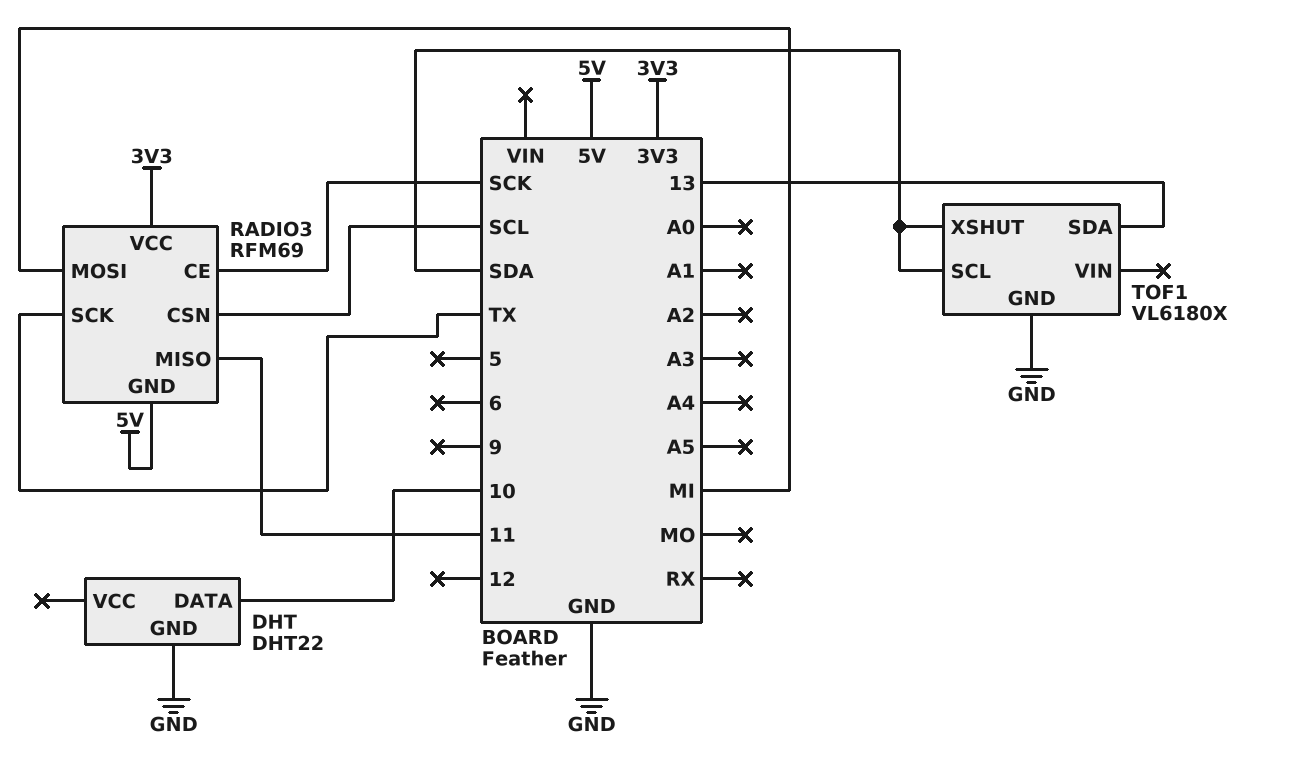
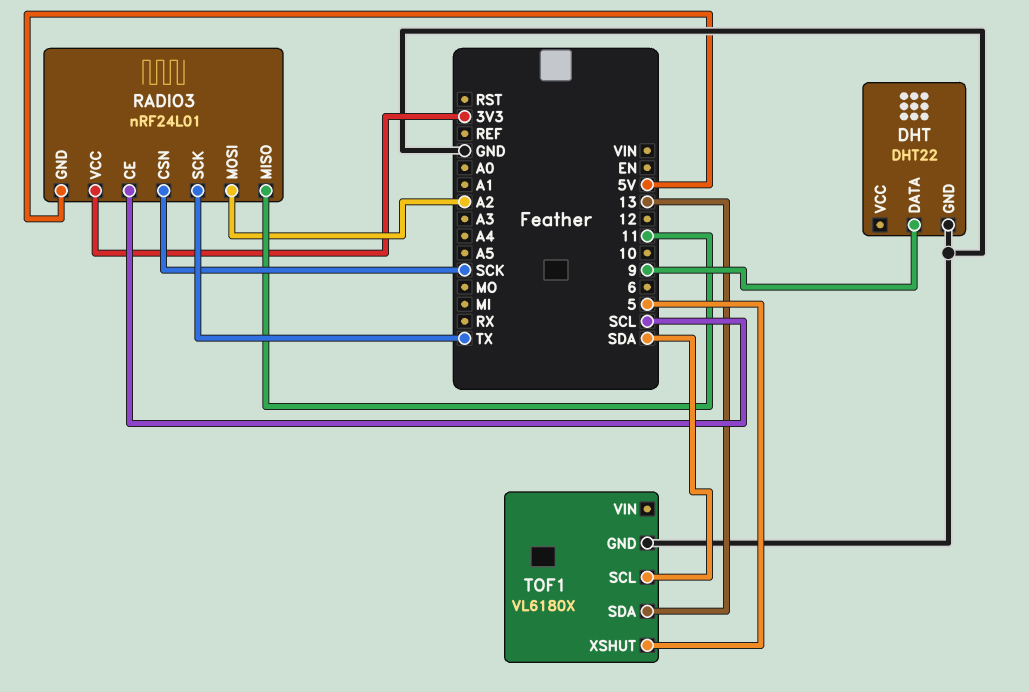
DHT pin DATA: 10 -> 9
RADIO3: RFM69 -> nRF24L01
RADIO3 pin CE: SCK -> SCL
RADIO3 pin CSN: SCL -> SCK
RADIO3 pin MOSI: MI -> A2
TOF1 pin XSHUT: SDA -> 5

